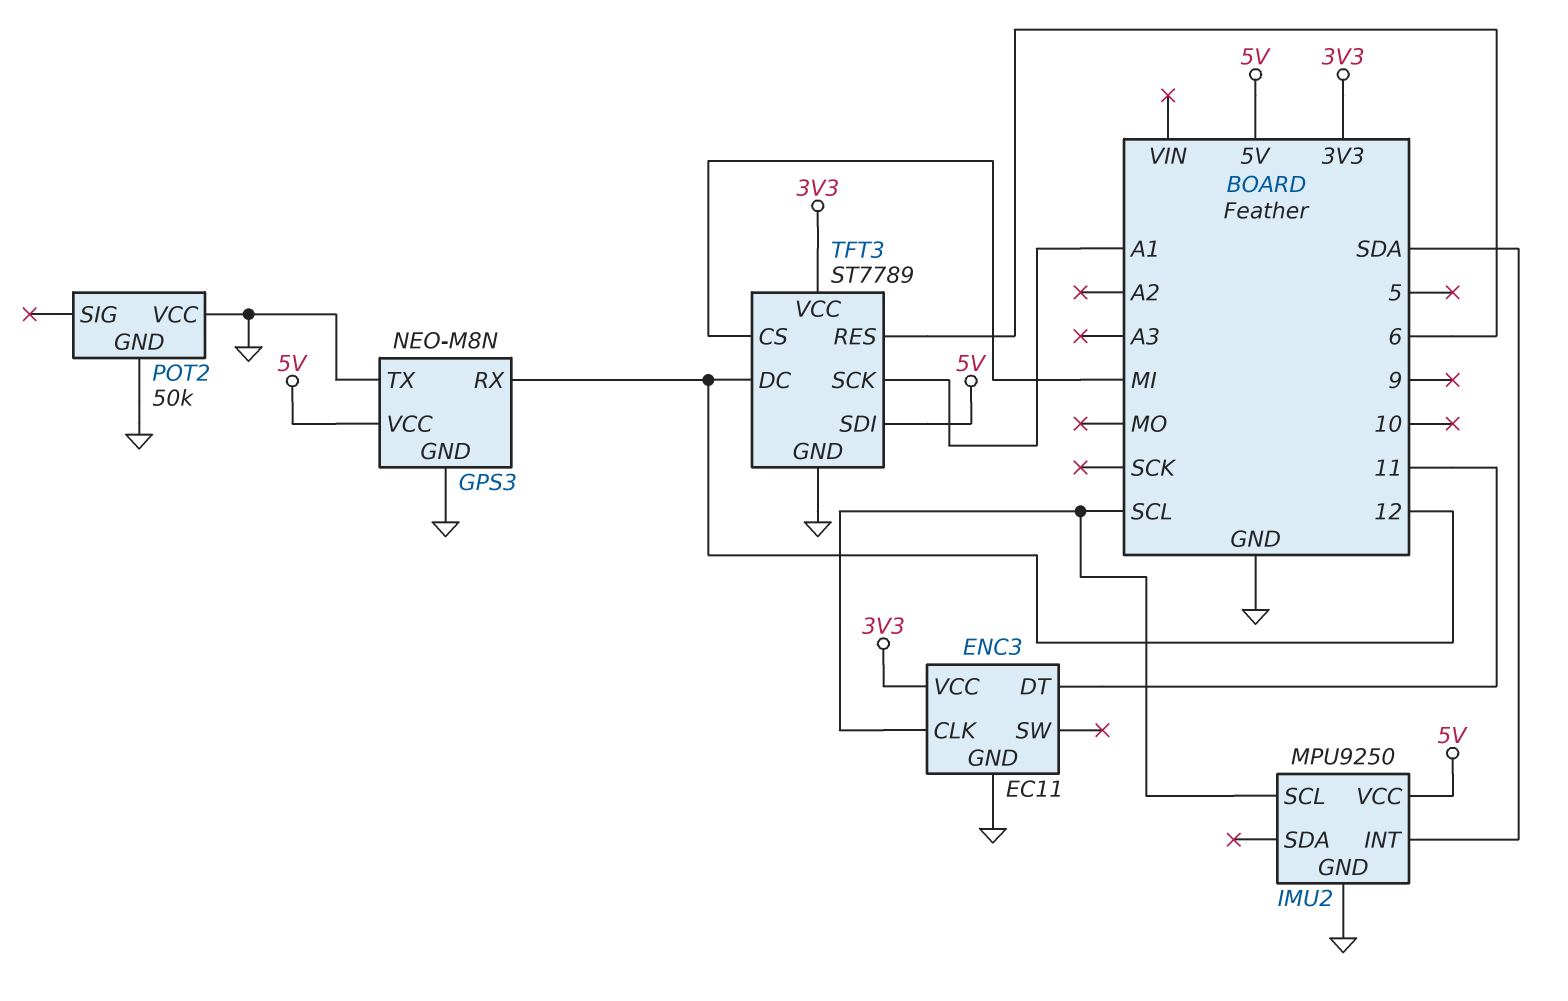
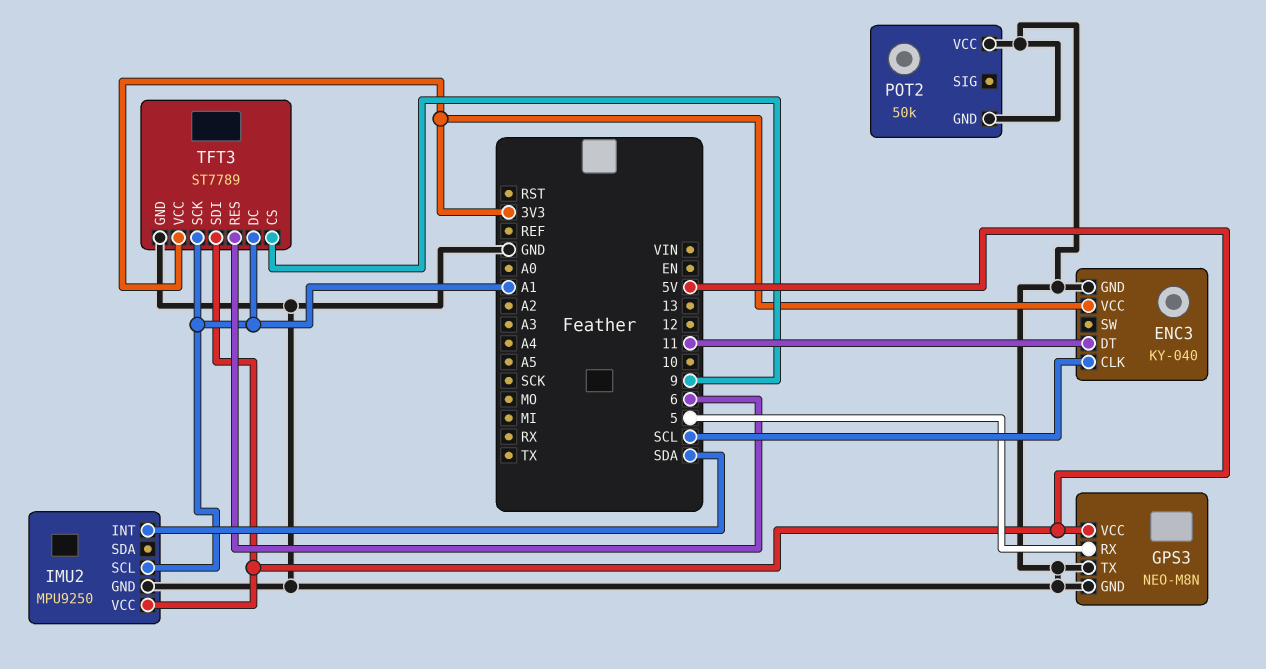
ENC3: EC11 -> KY-040
GPS3 pin RX: 12 -> 5
IMU2 pin SCL: SCL -> A1
TFT3 pin CS: MI -> 9
TFT3 pin DC: 12 -> A1

